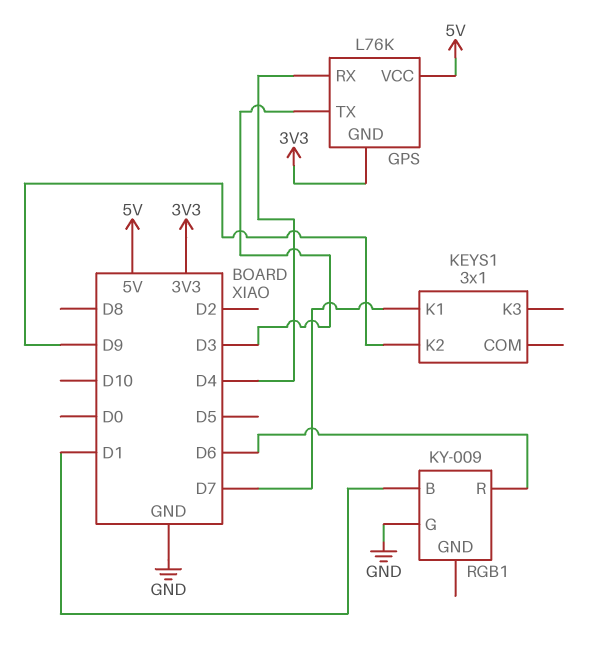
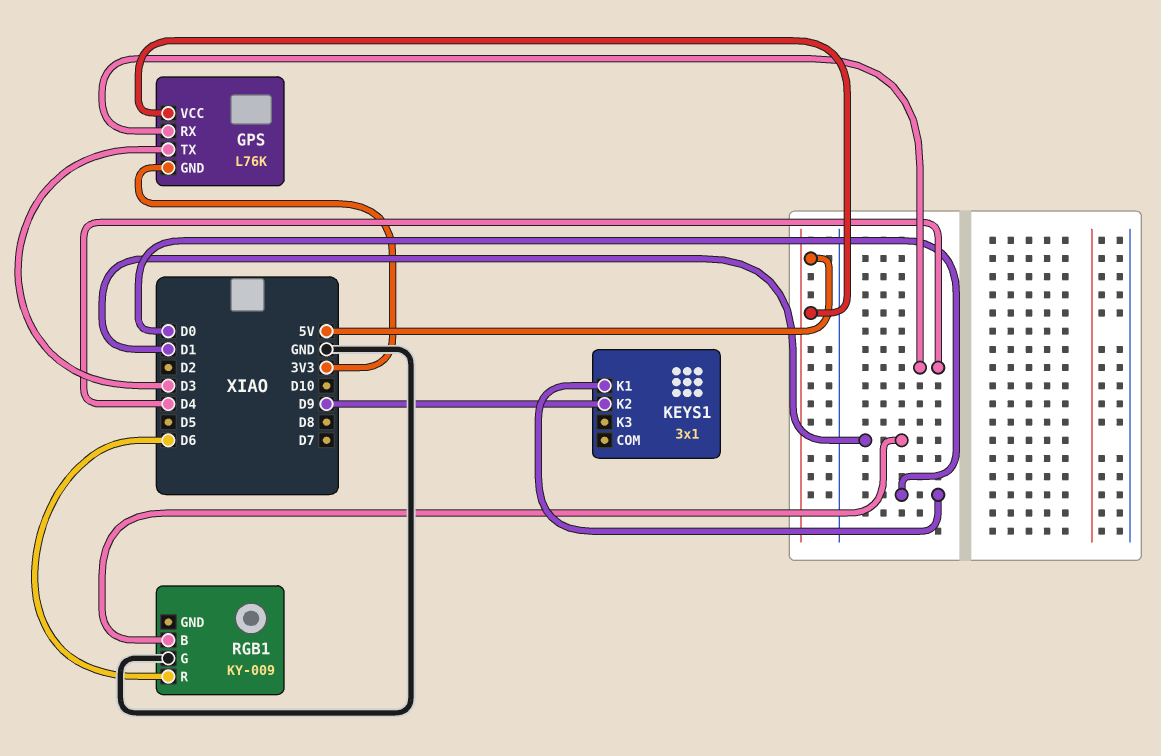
KEYS1 pin K1: D7 -> D0

